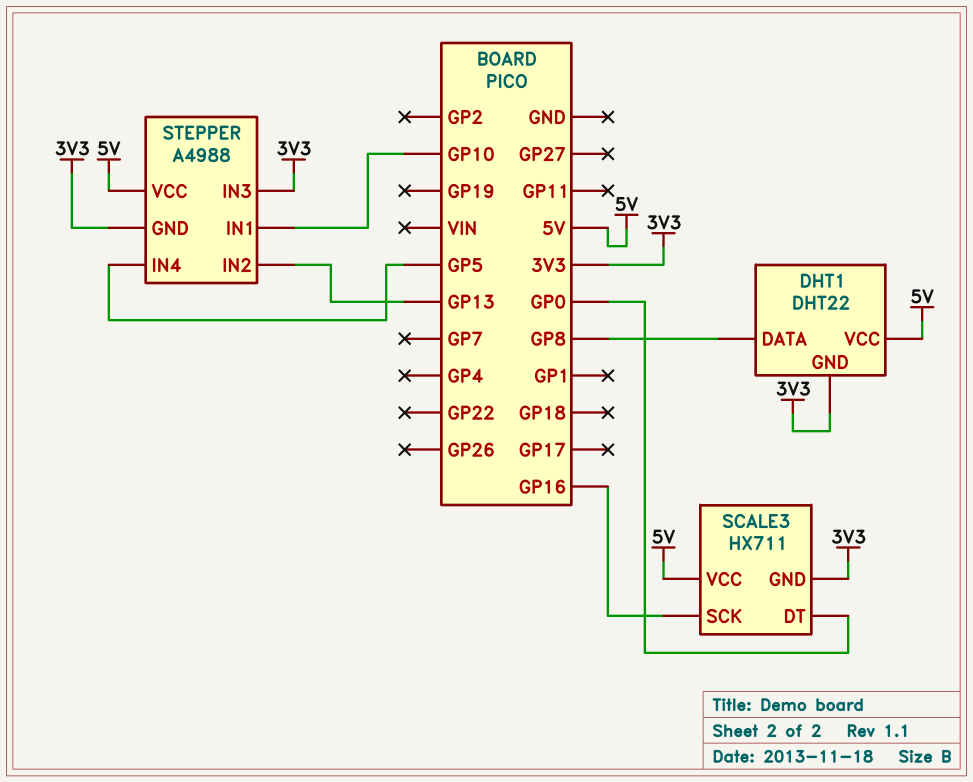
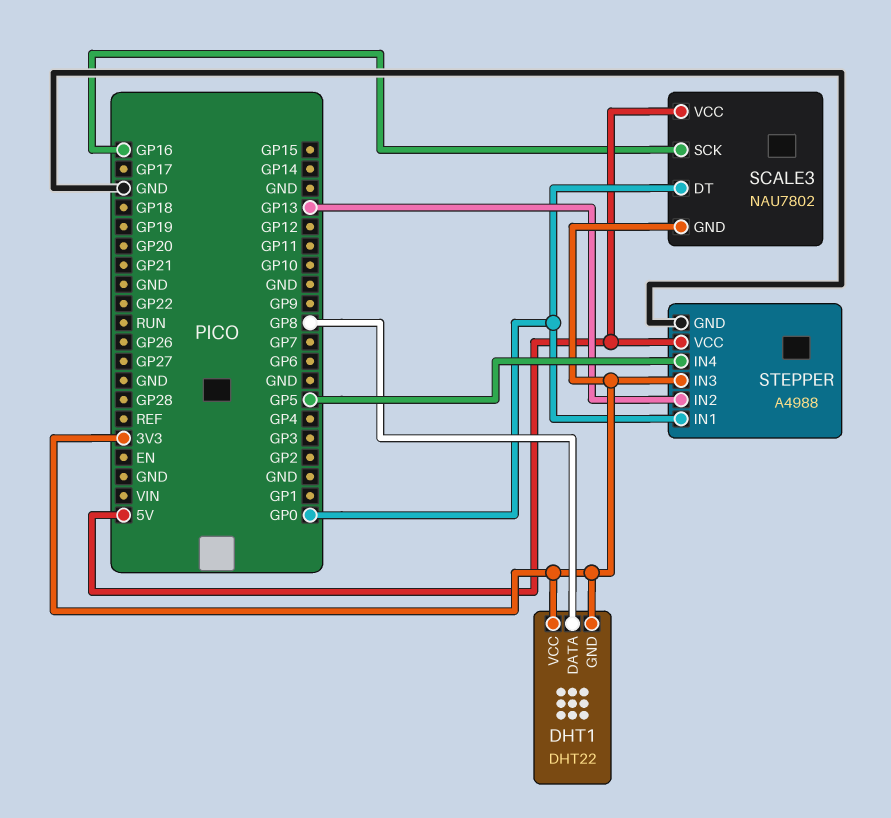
DHT1 pin VCC: 5V -> 3V3
SCALE3: HX711 -> NAU7802
STEPPER pin GND: 3V3 -> GND
STEPPER pin IN1: GP10 -> GP0

